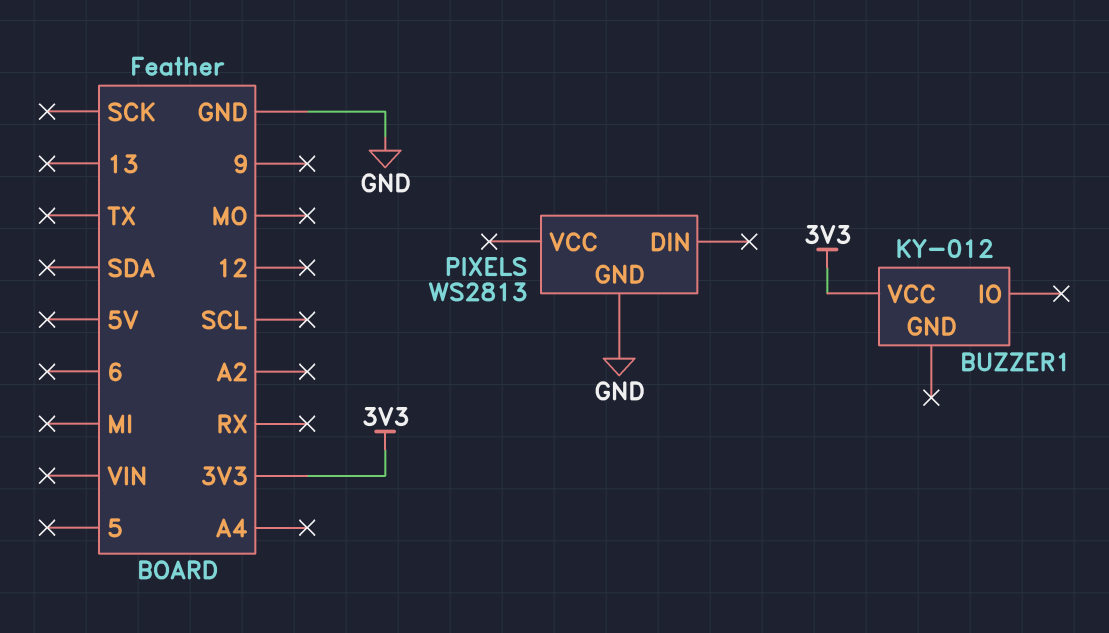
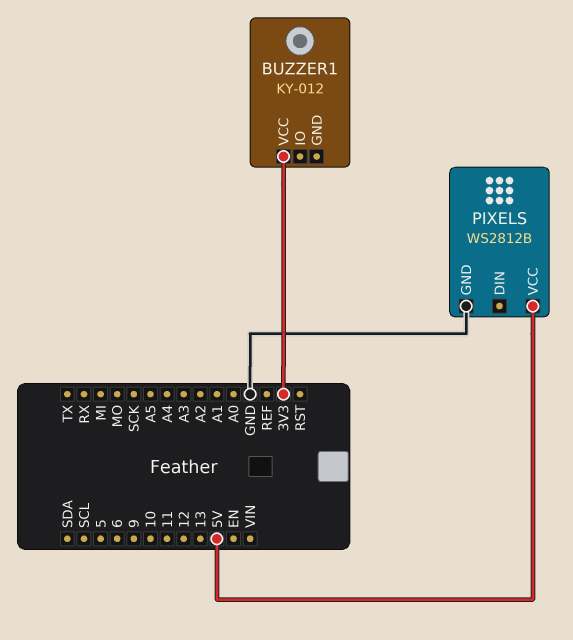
PIXELS: WS2813 -> WS2812B
PIXELS pin VCC: none -> 5V

